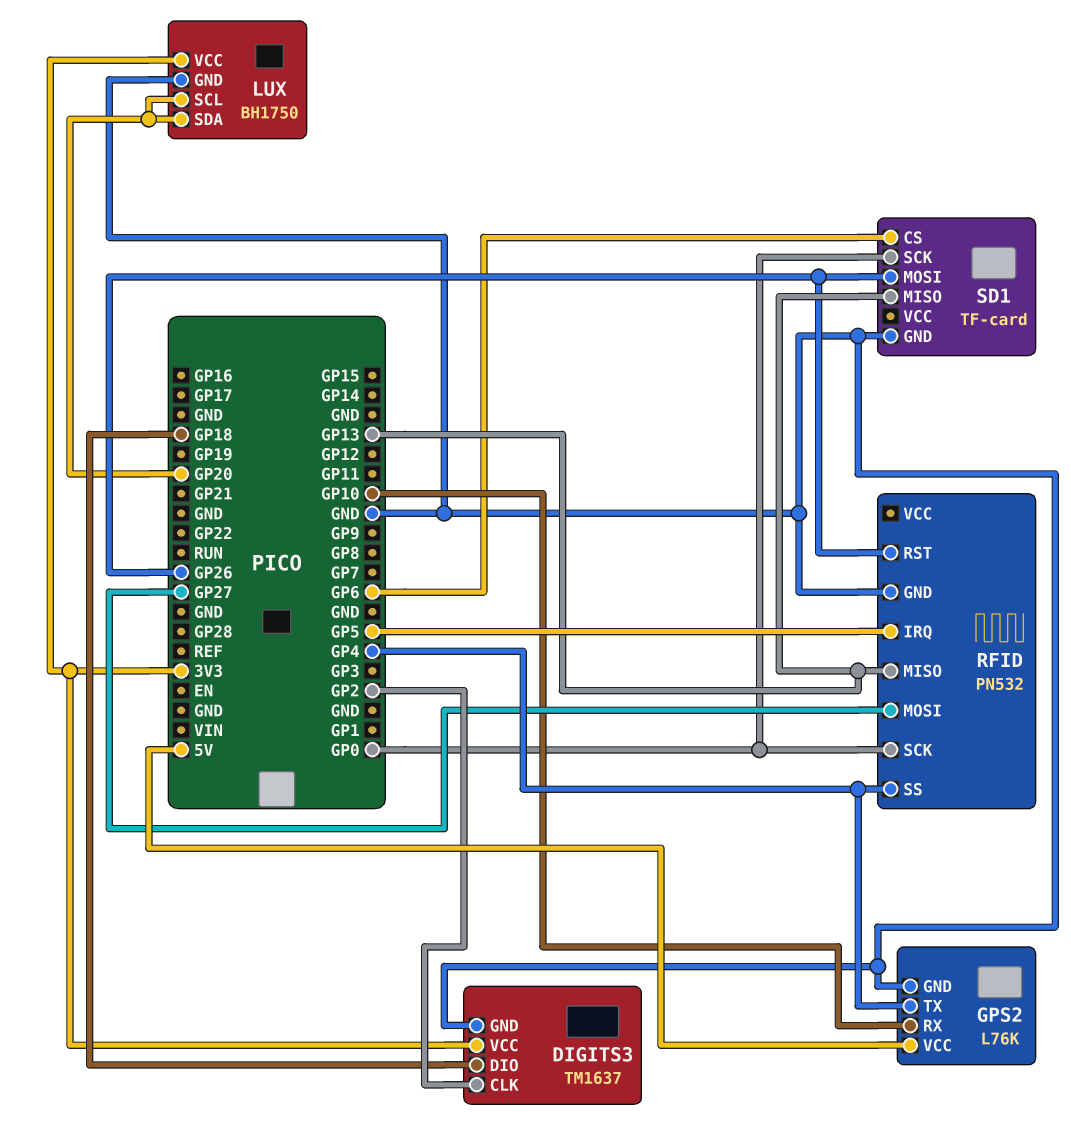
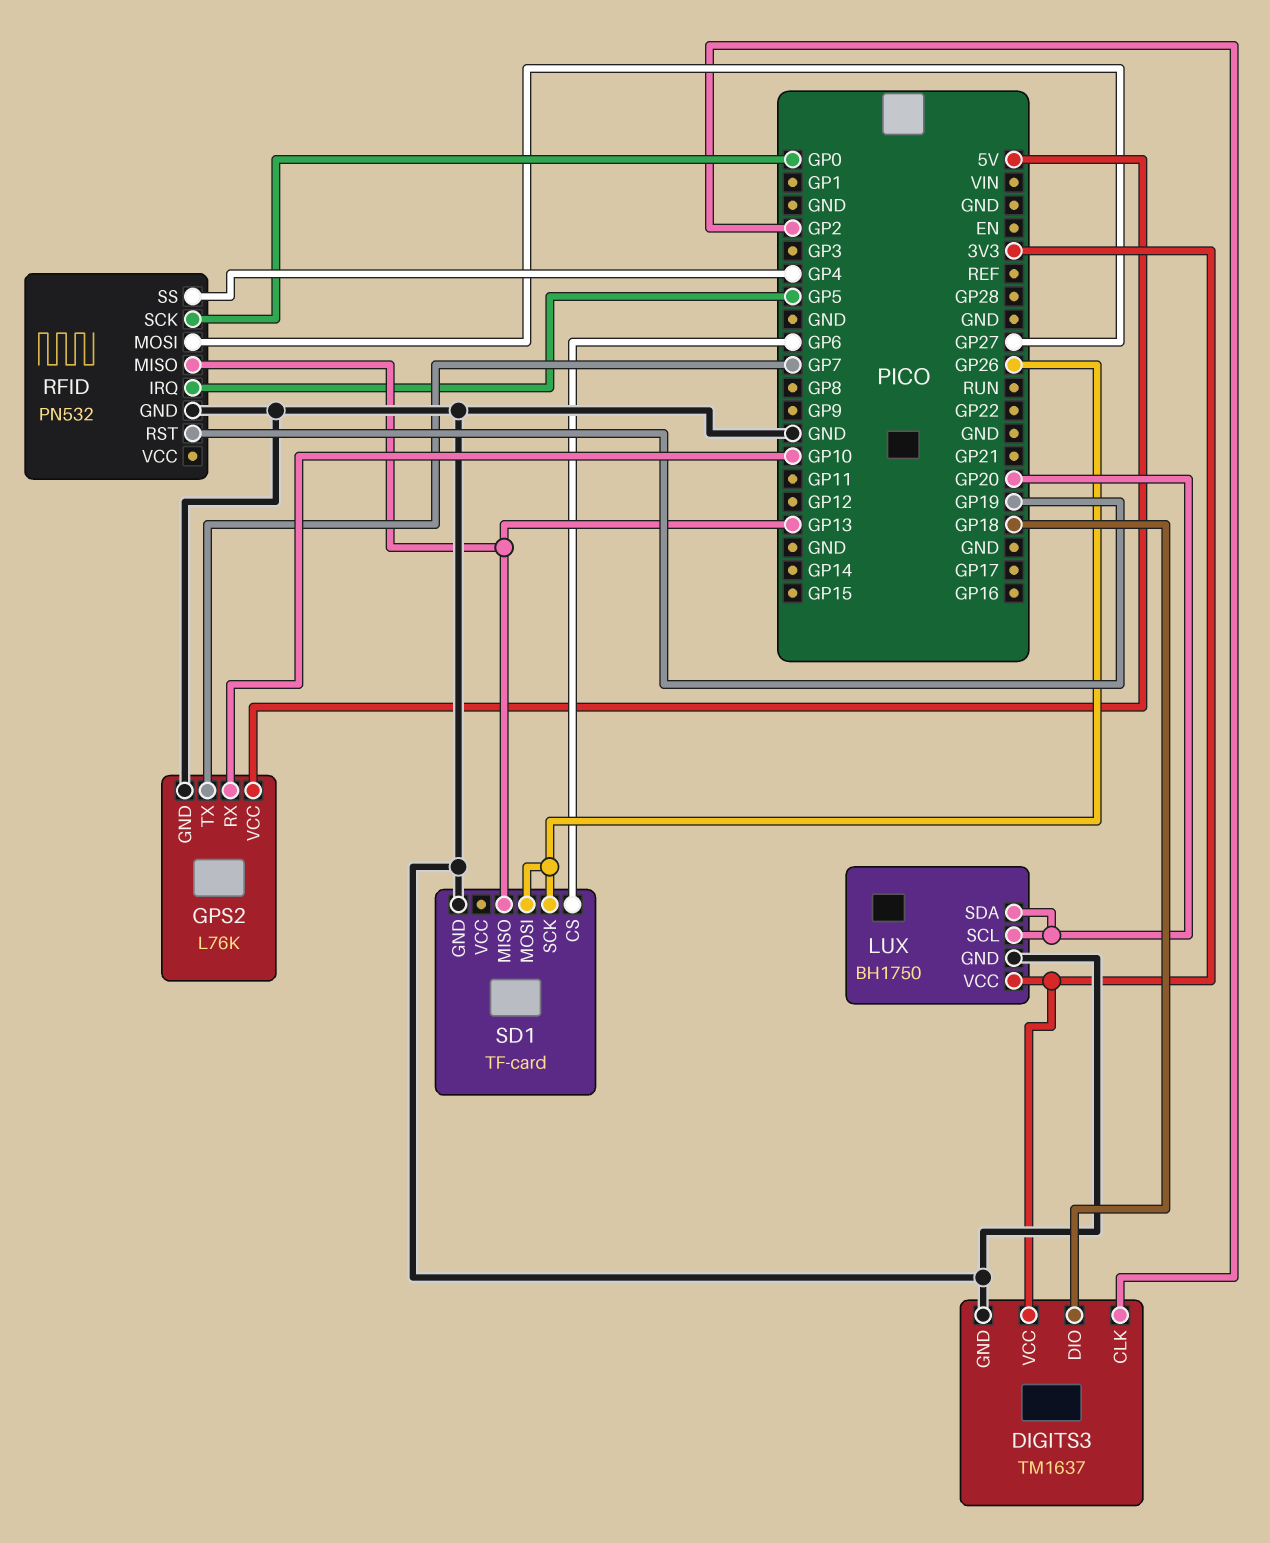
GPS2 pin TX: GP4 -> GP7
RFID pin RST: GP26 -> GP19
SD1 pin SCK: GP0 -> GP26

